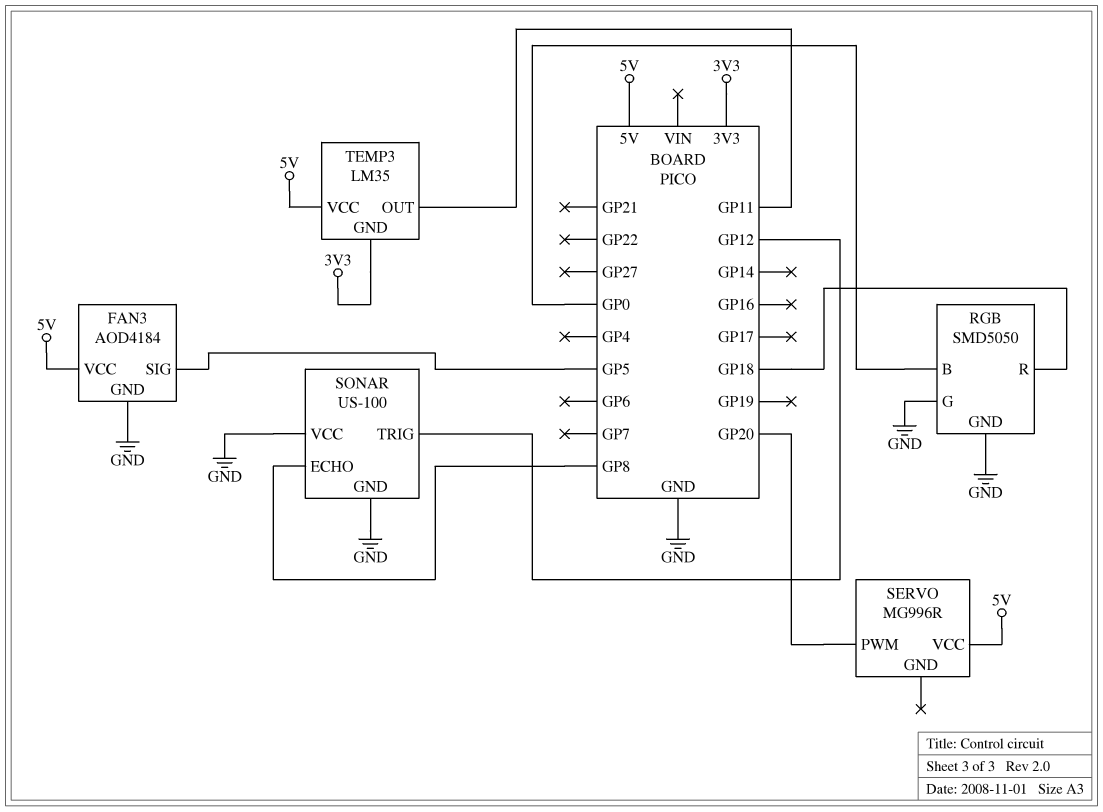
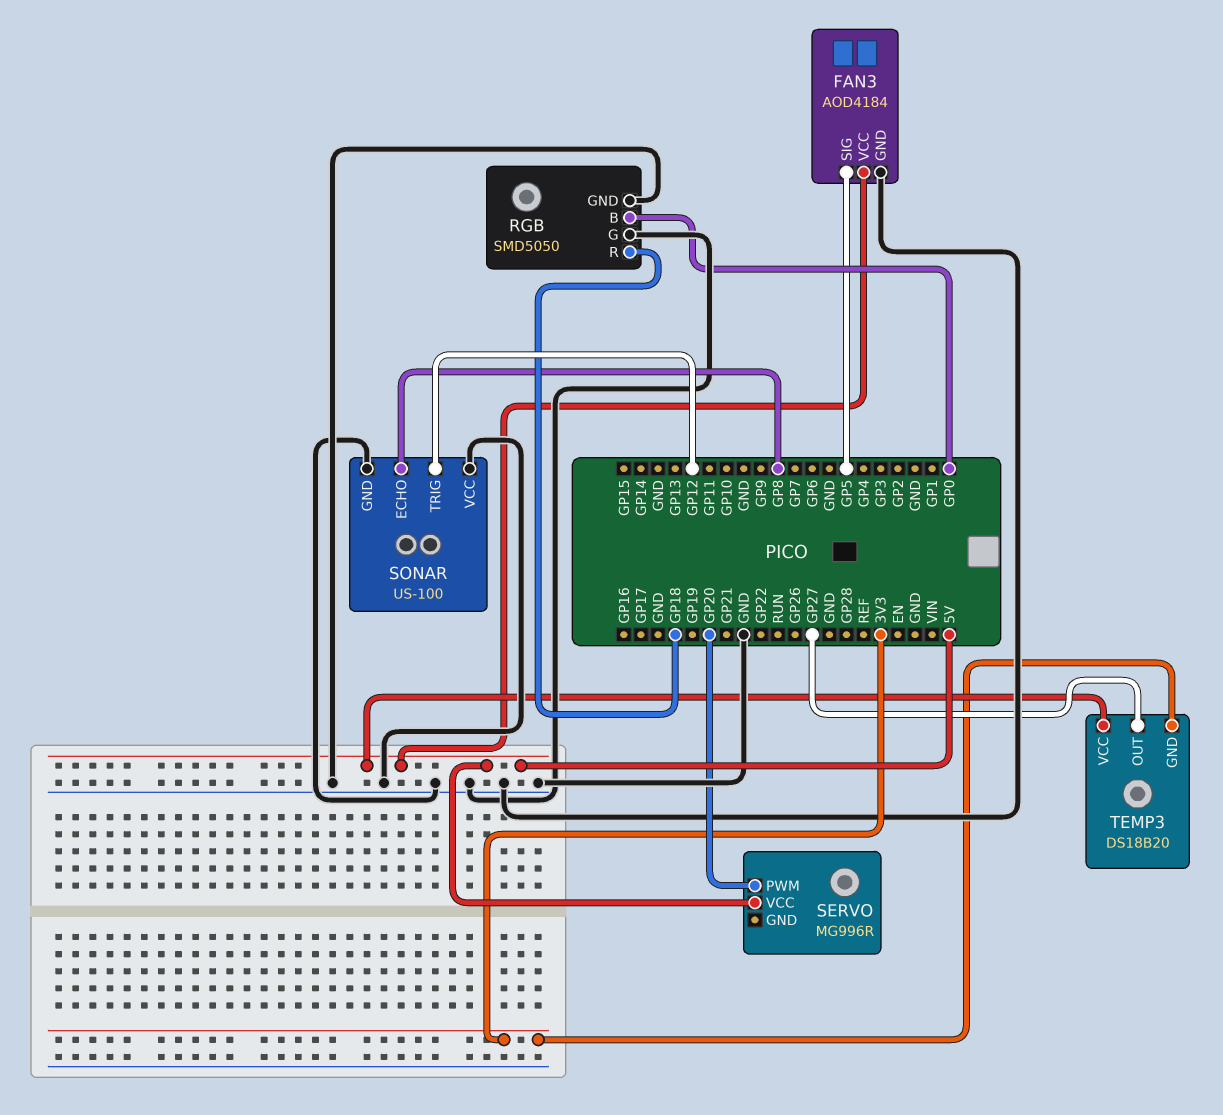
TEMP3: LM35 -> DS18B20
TEMP3 pin OUT: GP11 -> GP27

